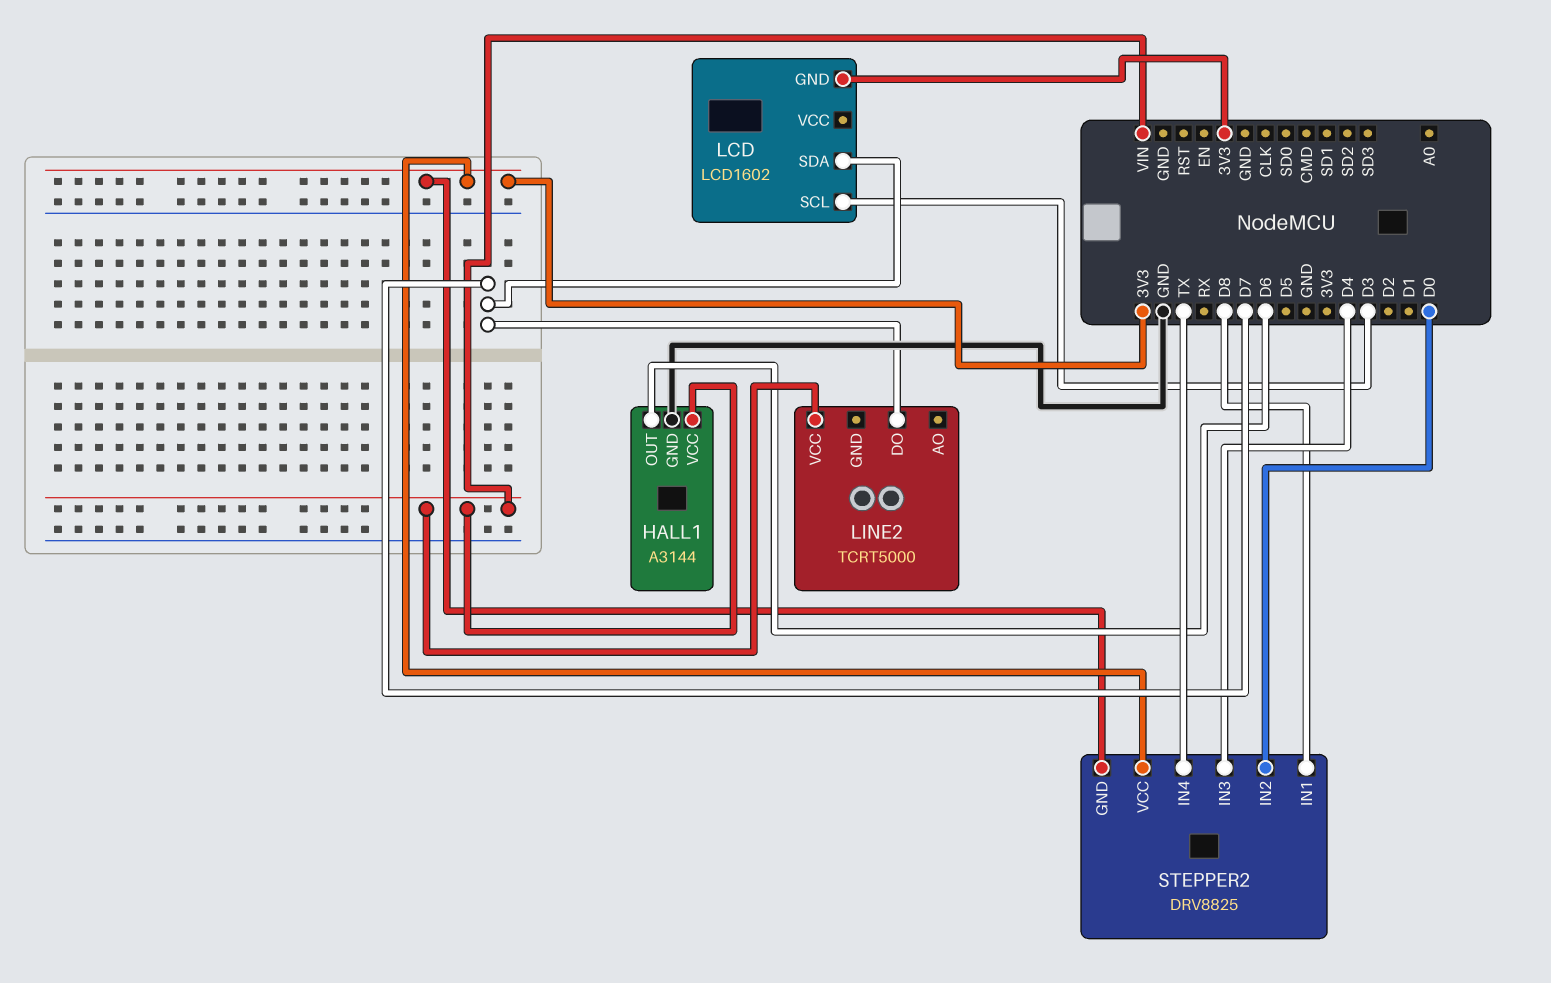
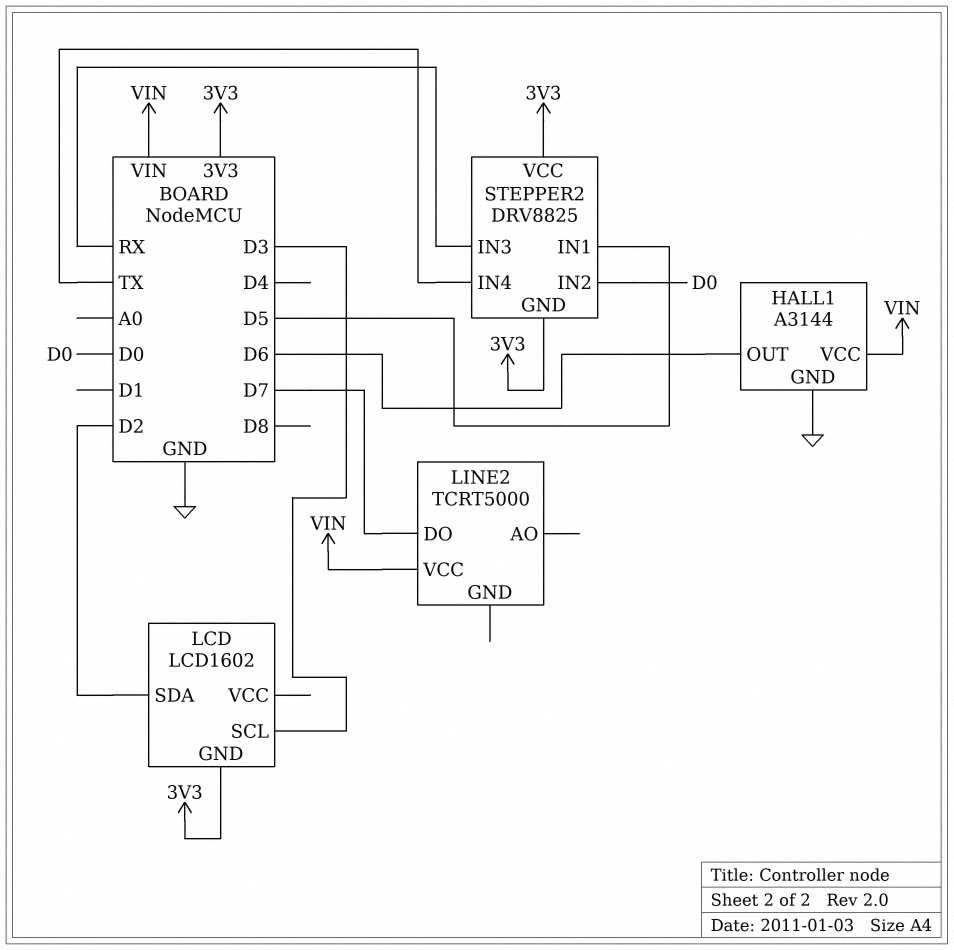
LCD pin SDA: D7 -> D2
STEPPER2 pin IN1: D8 -> D5
STEPPER2 pin IN3: D4 -> RX

